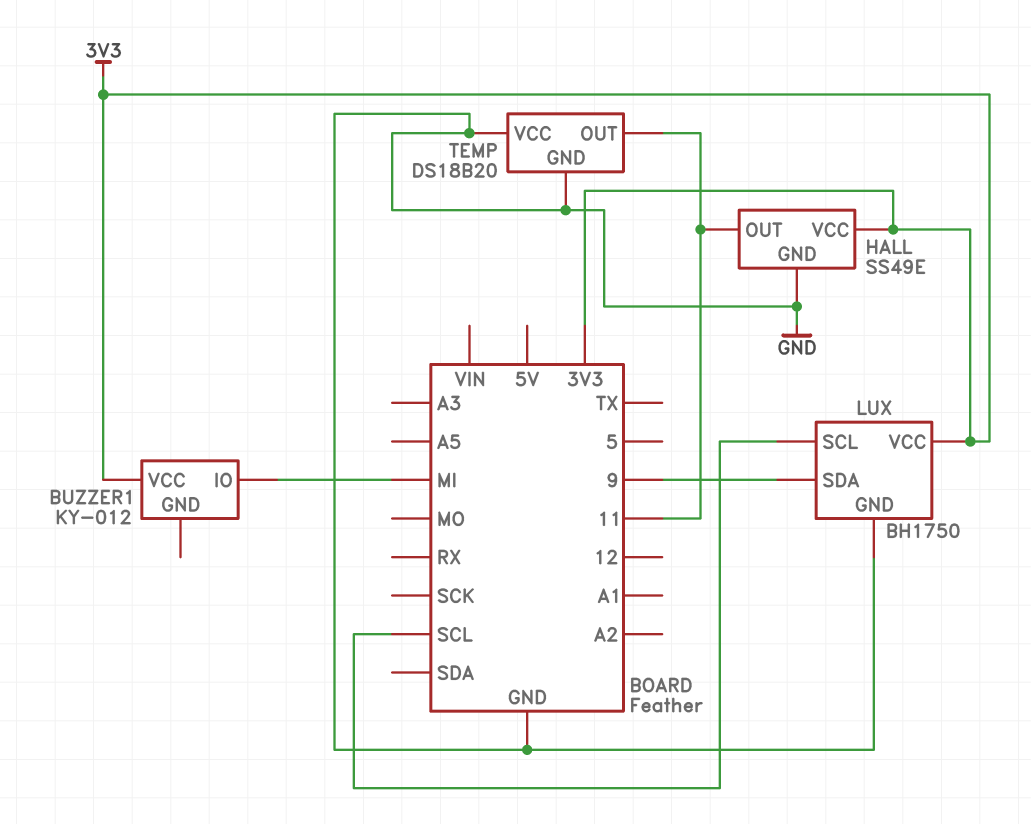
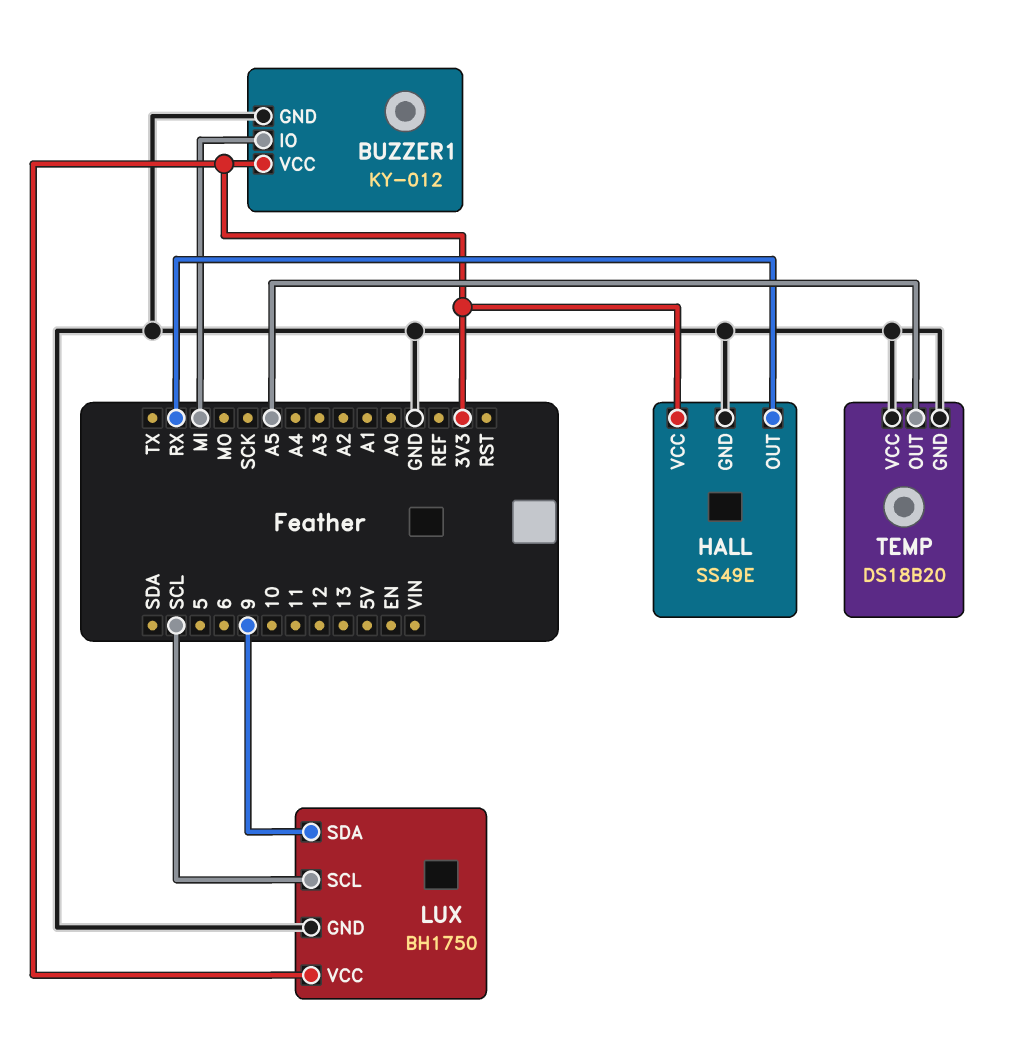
BUZZER1 pin GND: none -> GND
HALL pin OUT: 11 -> RX
TEMP pin OUT: 11 -> A5

